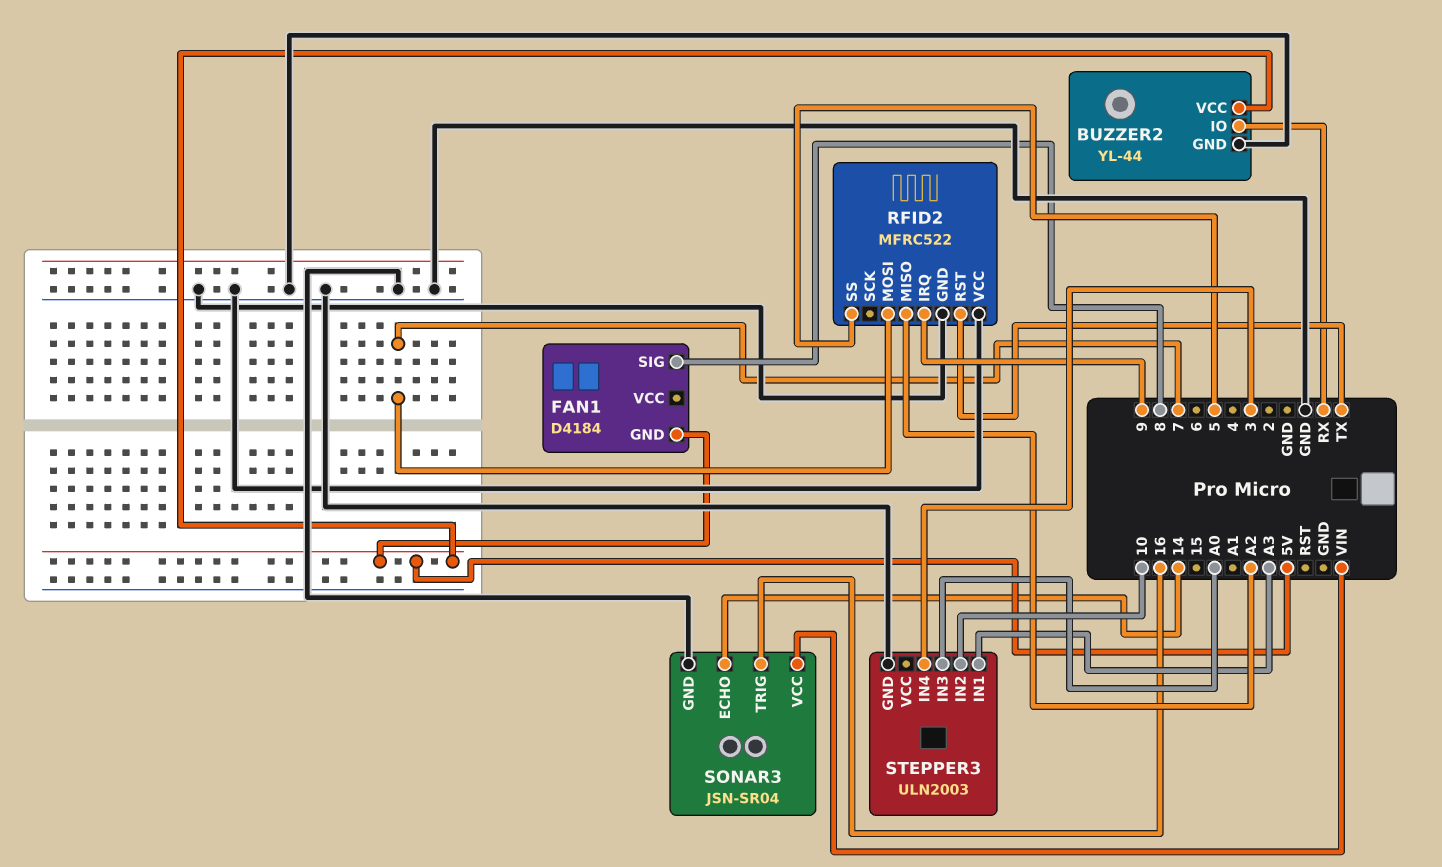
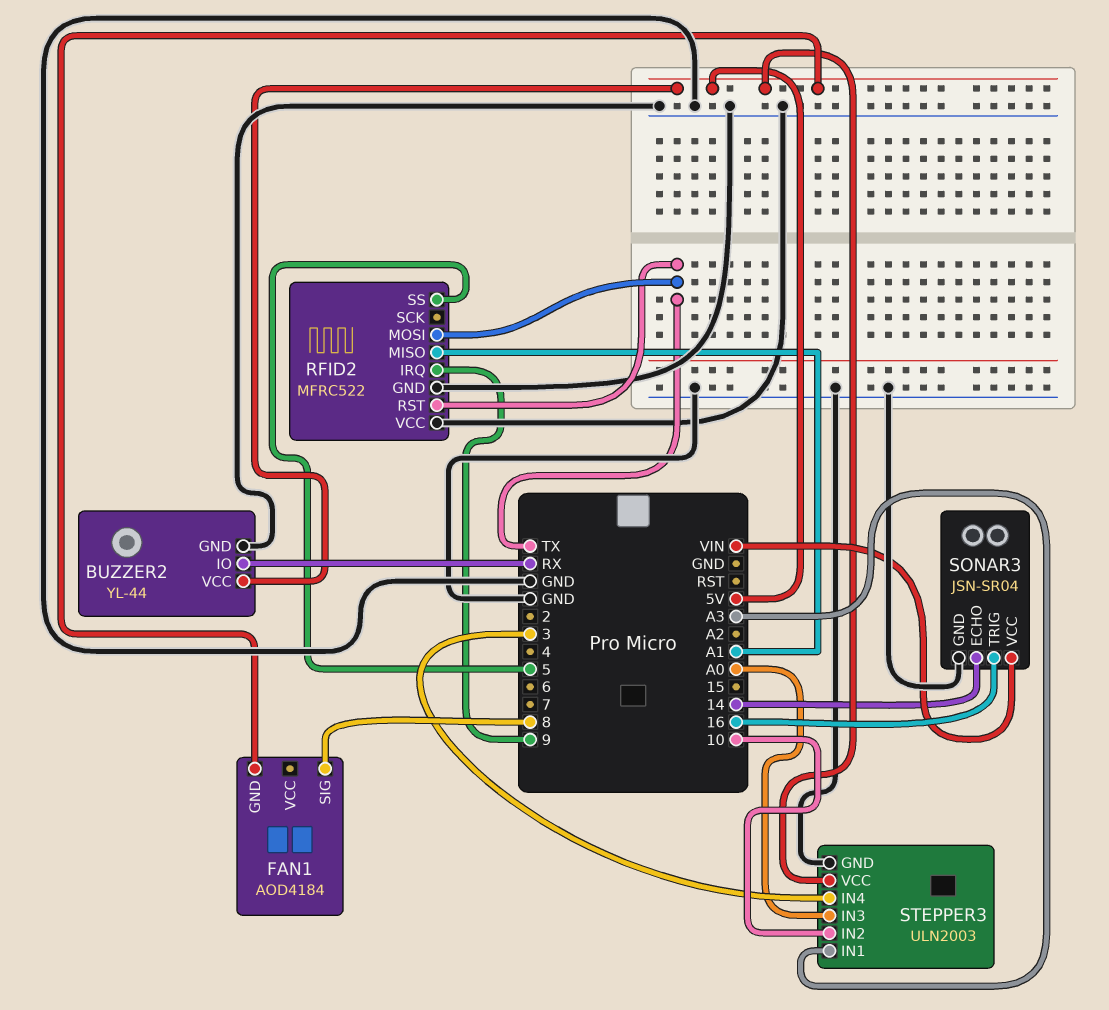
FAN1: D4184 -> AOD4184
RFID2 pin MISO: A2 -> A1
RFID2 pin MOSI: 7 -> TX
STEPPER3 pin VCC: none -> 5V

